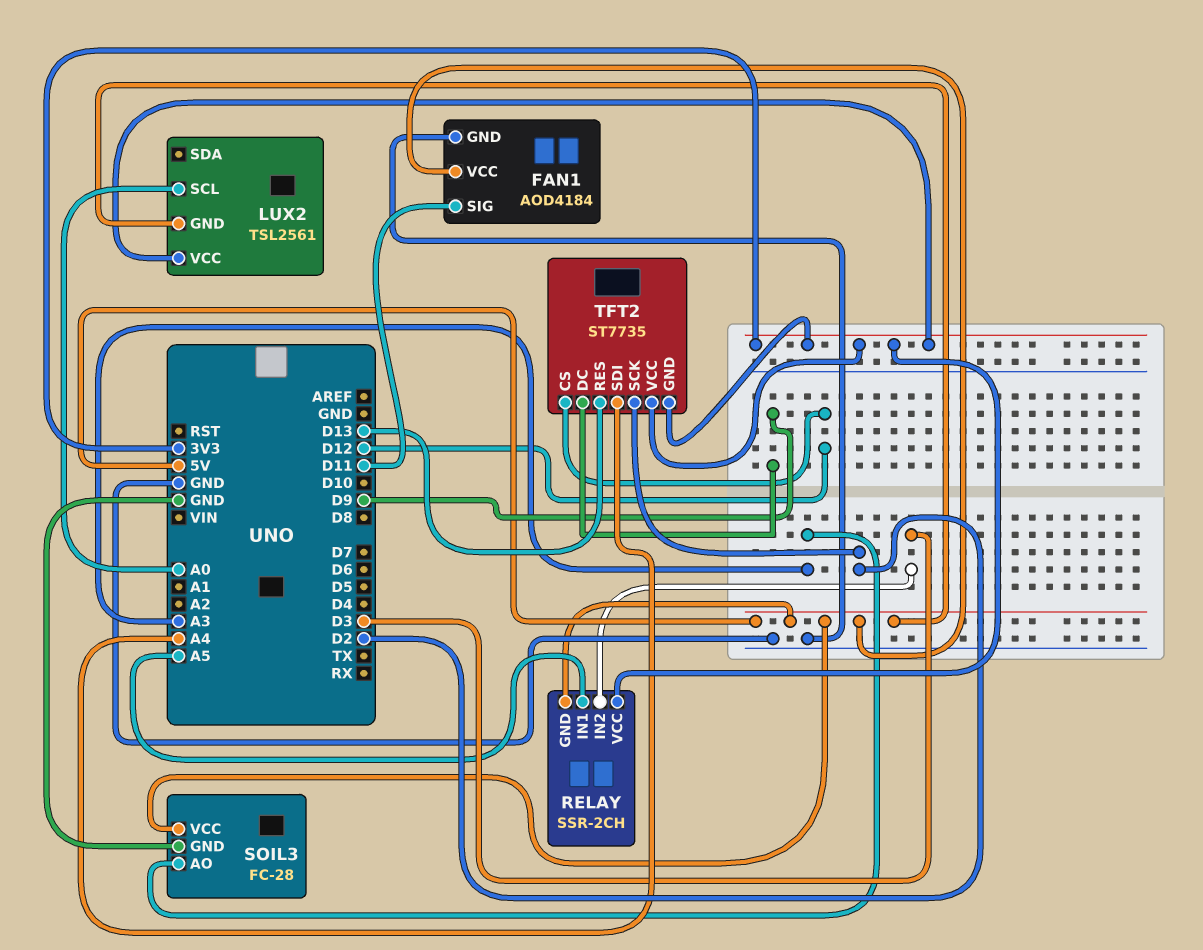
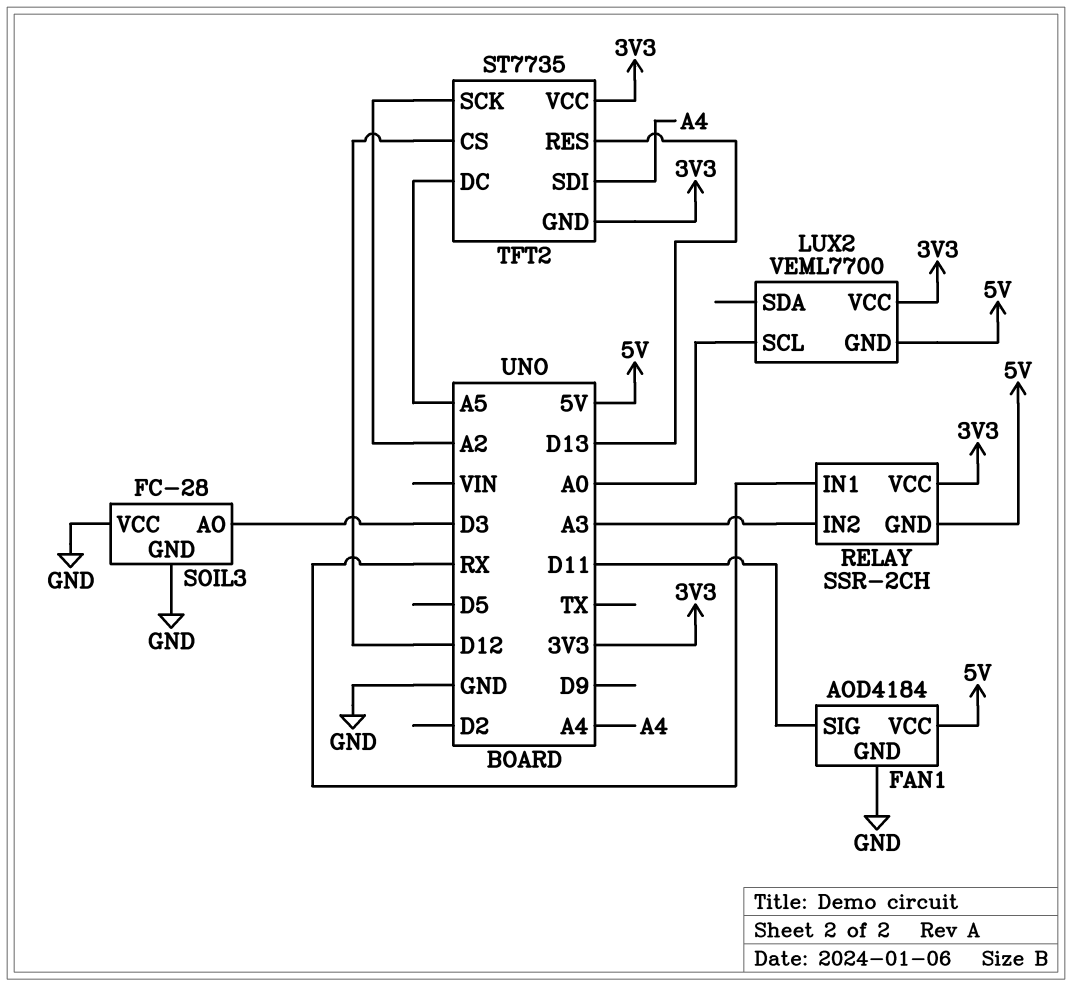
LUX2: TSL2561 -> VEML7700
RELAY pin IN1: A5 -> RX
RELAY pin IN2: D3 -> A3
SOIL3 pin AO: A3 -> D3
SOIL3 pin VCC: 5V -> GND
TFT2 pin DC: D9 -> A5
TFT2 pin SCK: D2 -> A2

